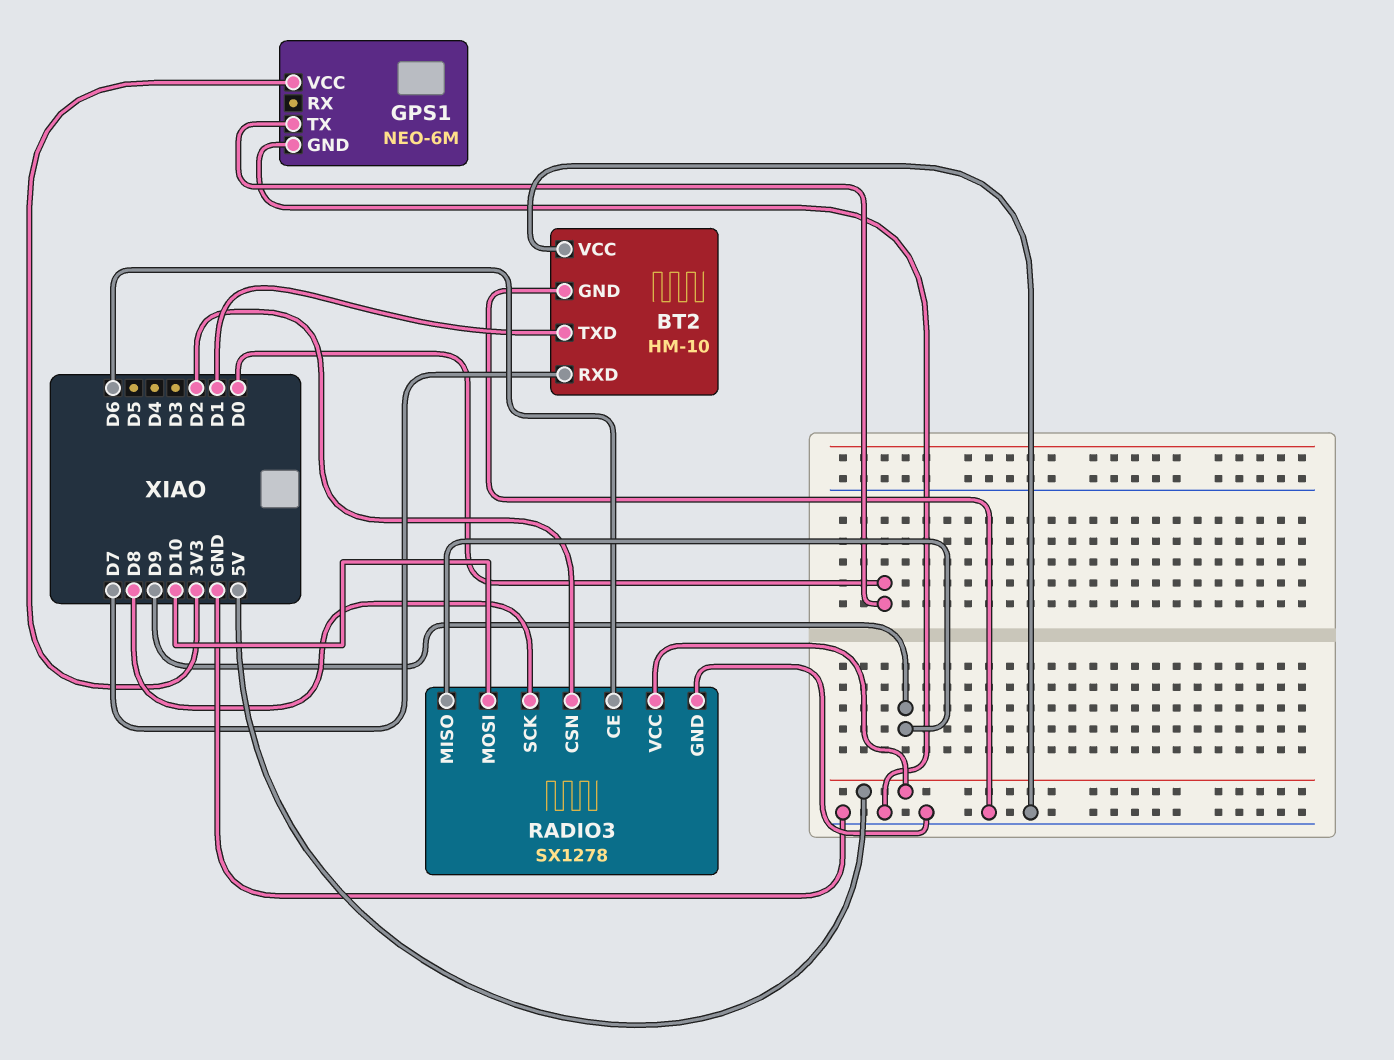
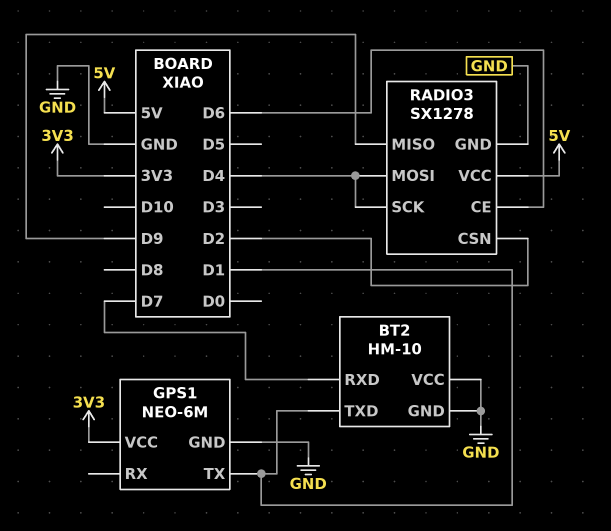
GPS1 pin TX: D0 -> D1
RADIO3 pin MOSI: D10 -> D4
RADIO3 pin SCK: D8 -> D4

